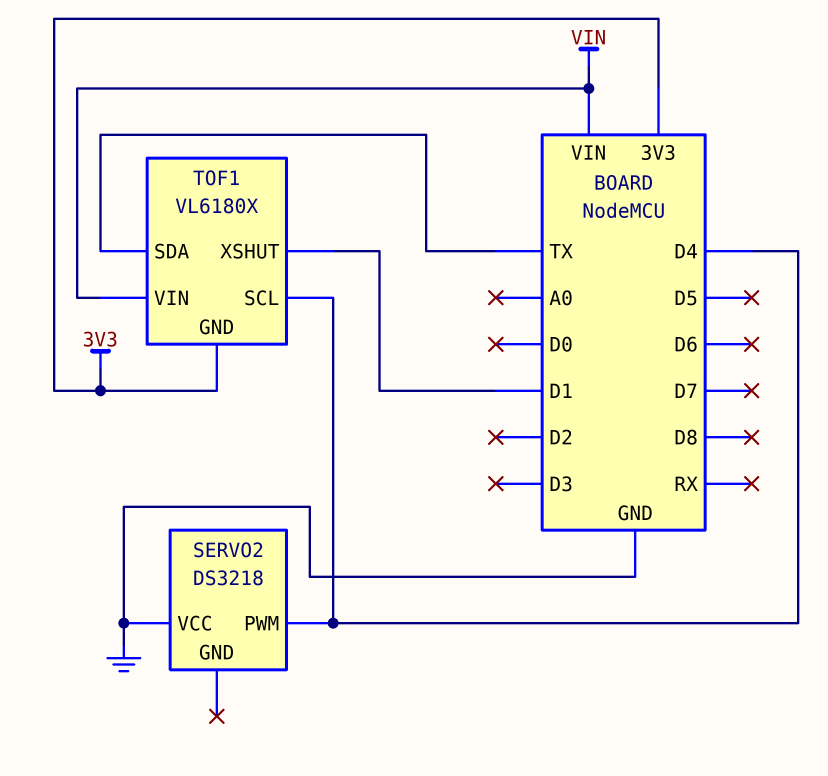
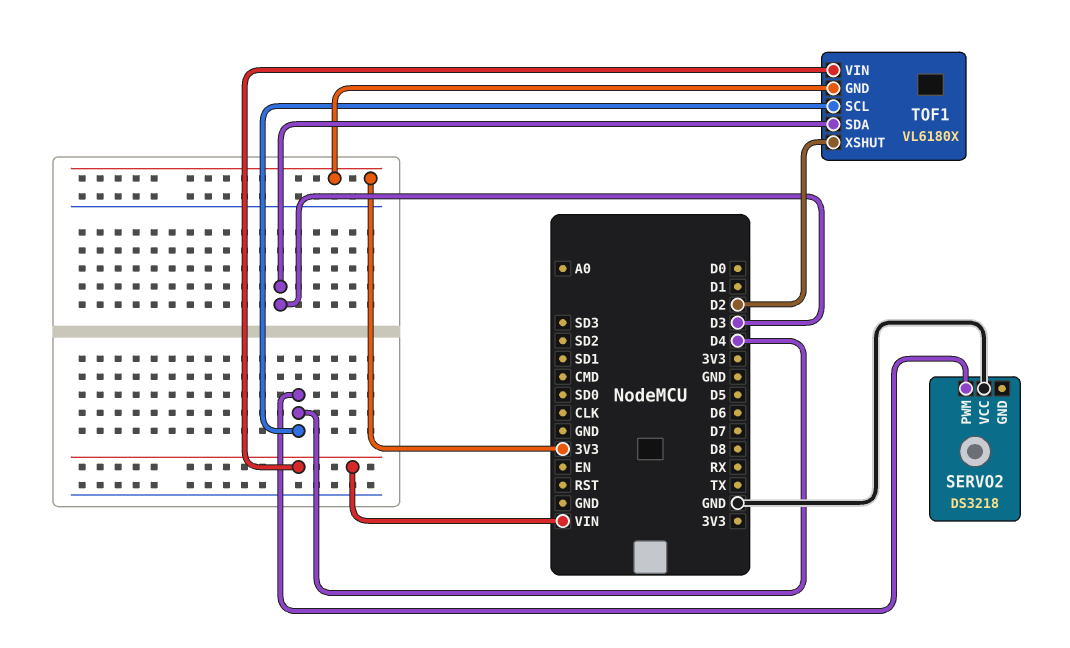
TOF1 pin SDA: TX -> D3
TOF1 pin XSHUT: D1 -> D2

